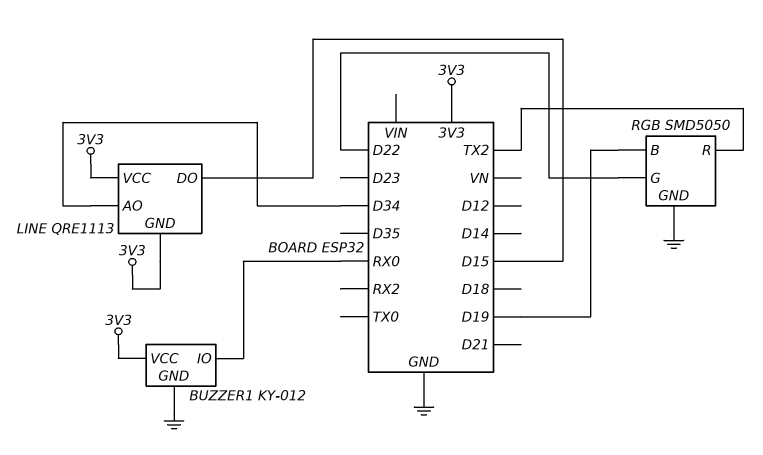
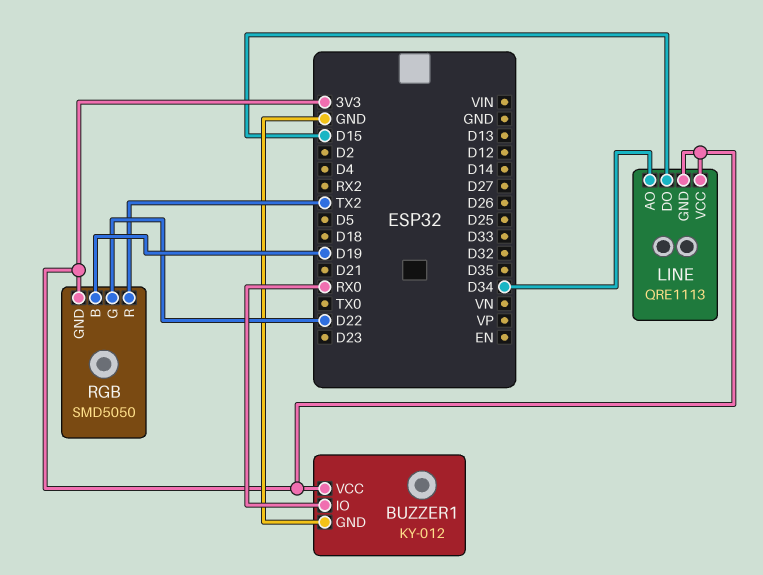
RGB pin GND: GND -> 3V3

